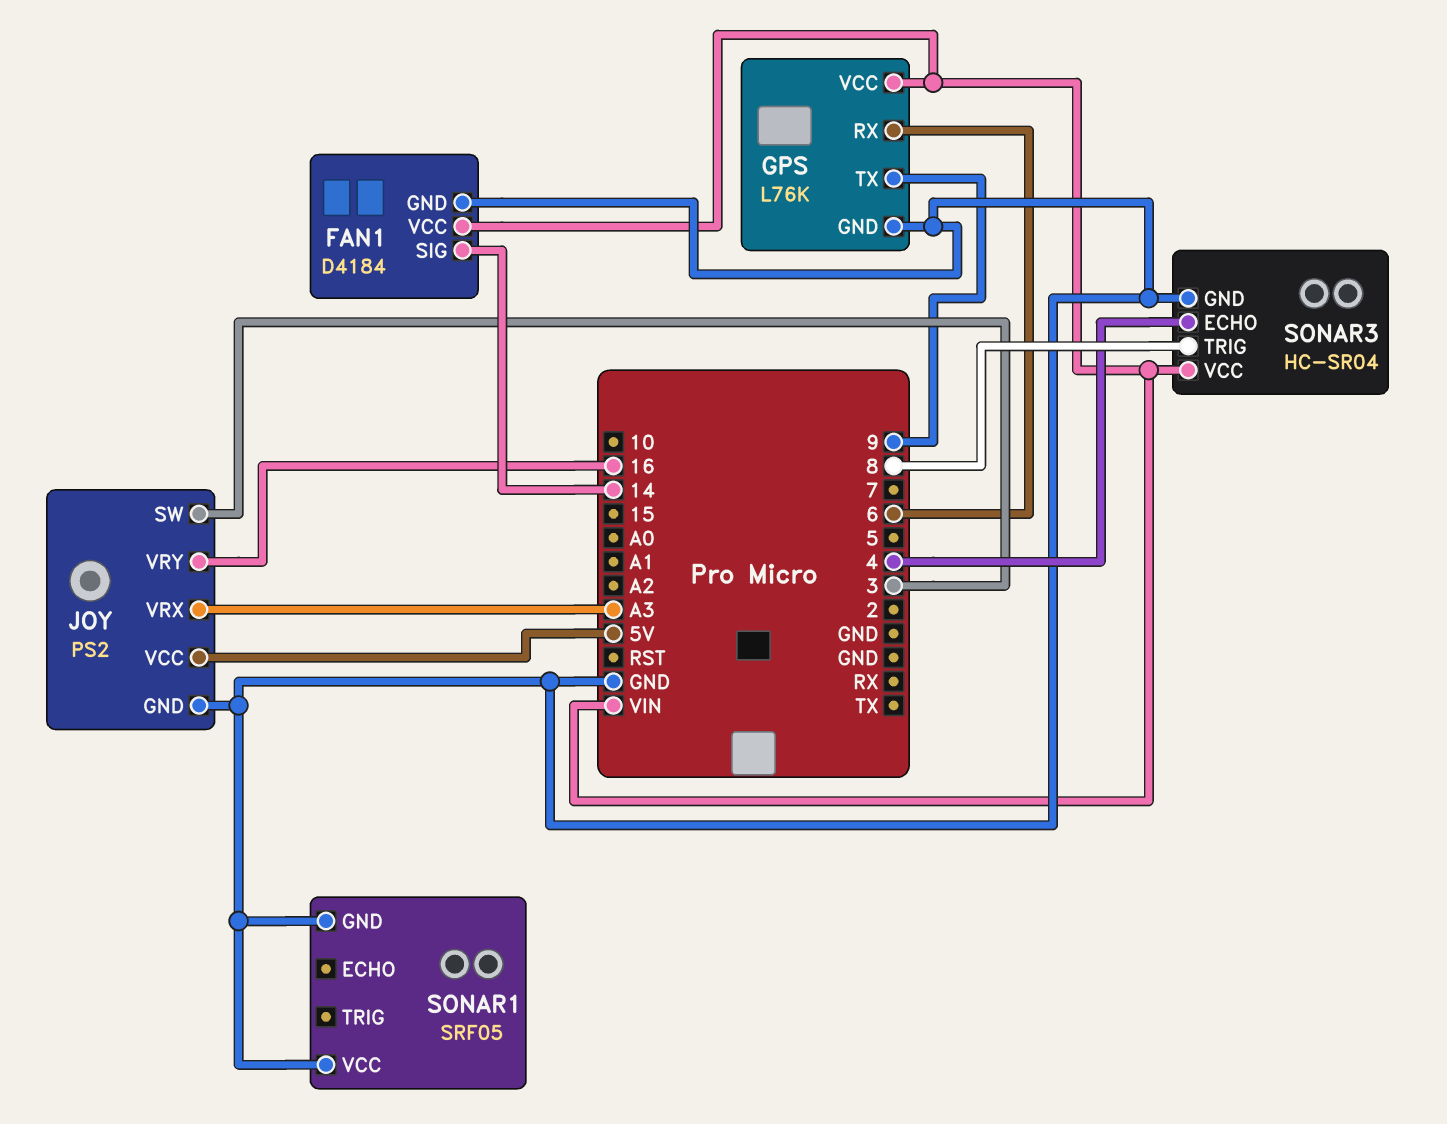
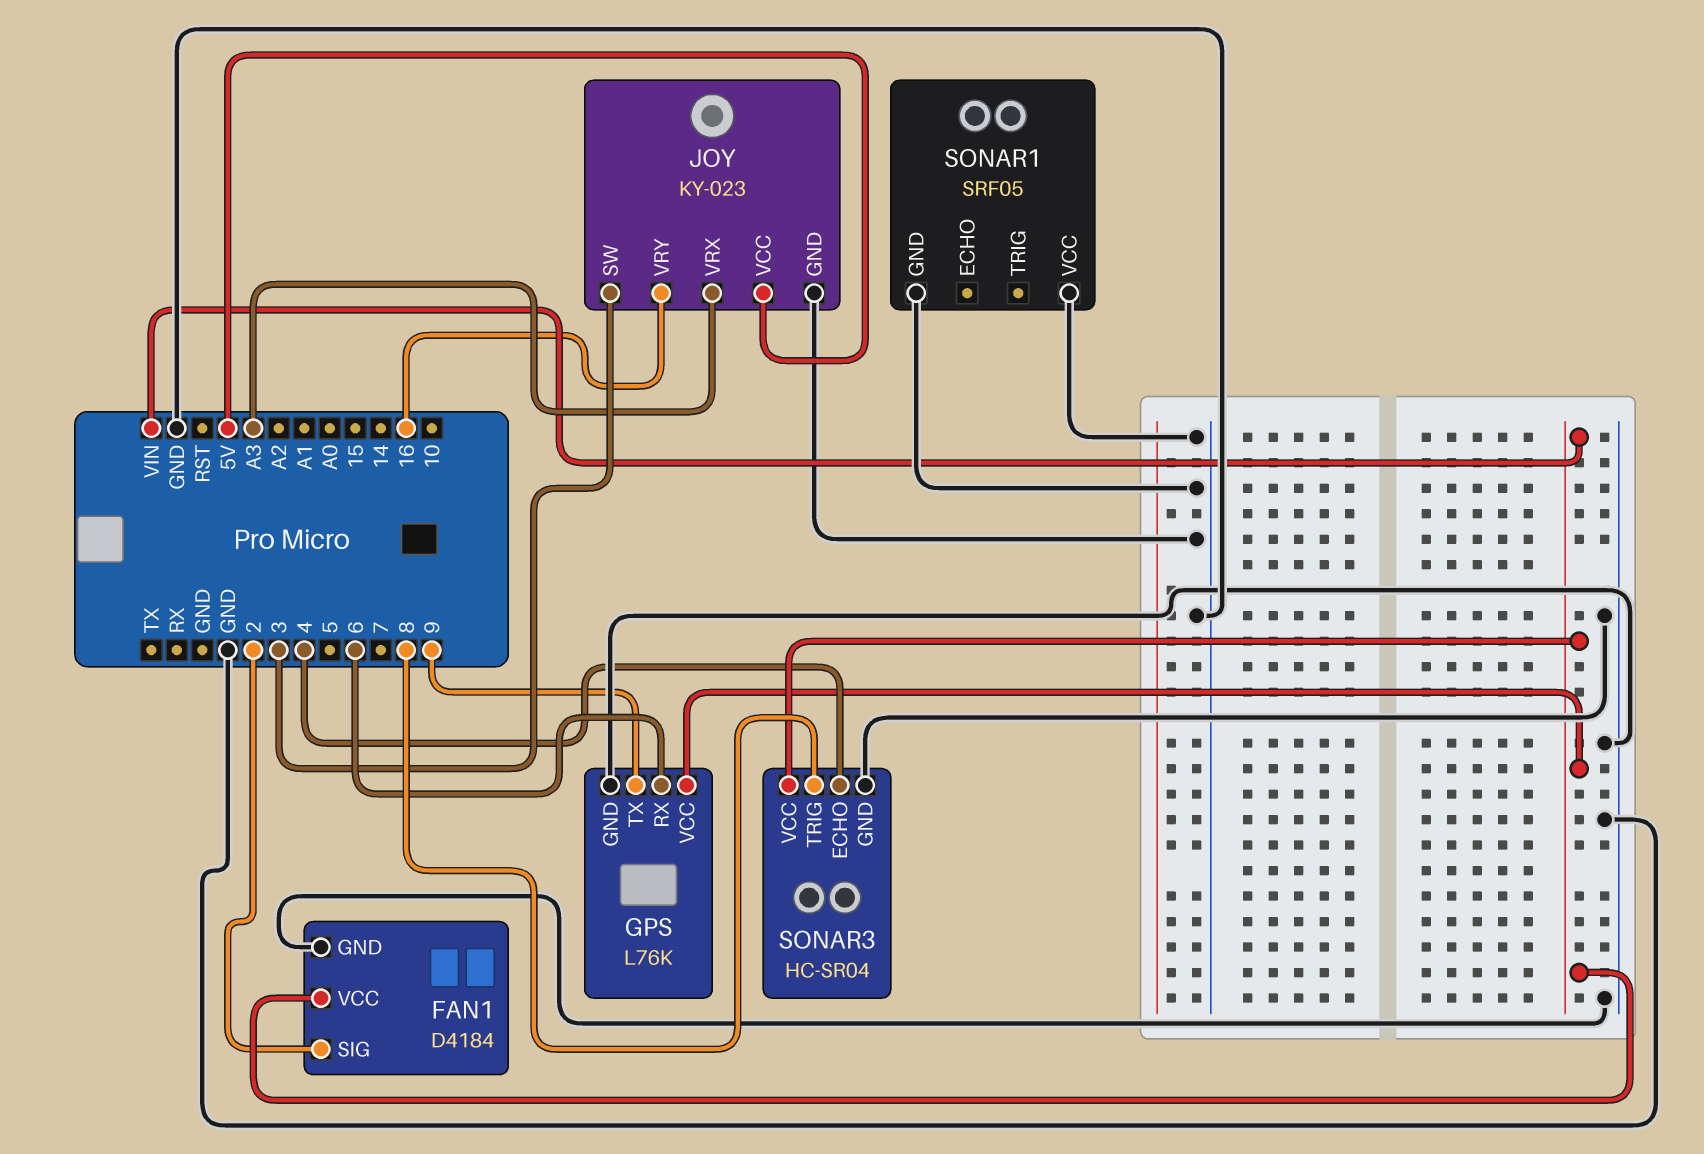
FAN1 pin SIG: 14 -> 2
JOY: PS2 -> KY-023

